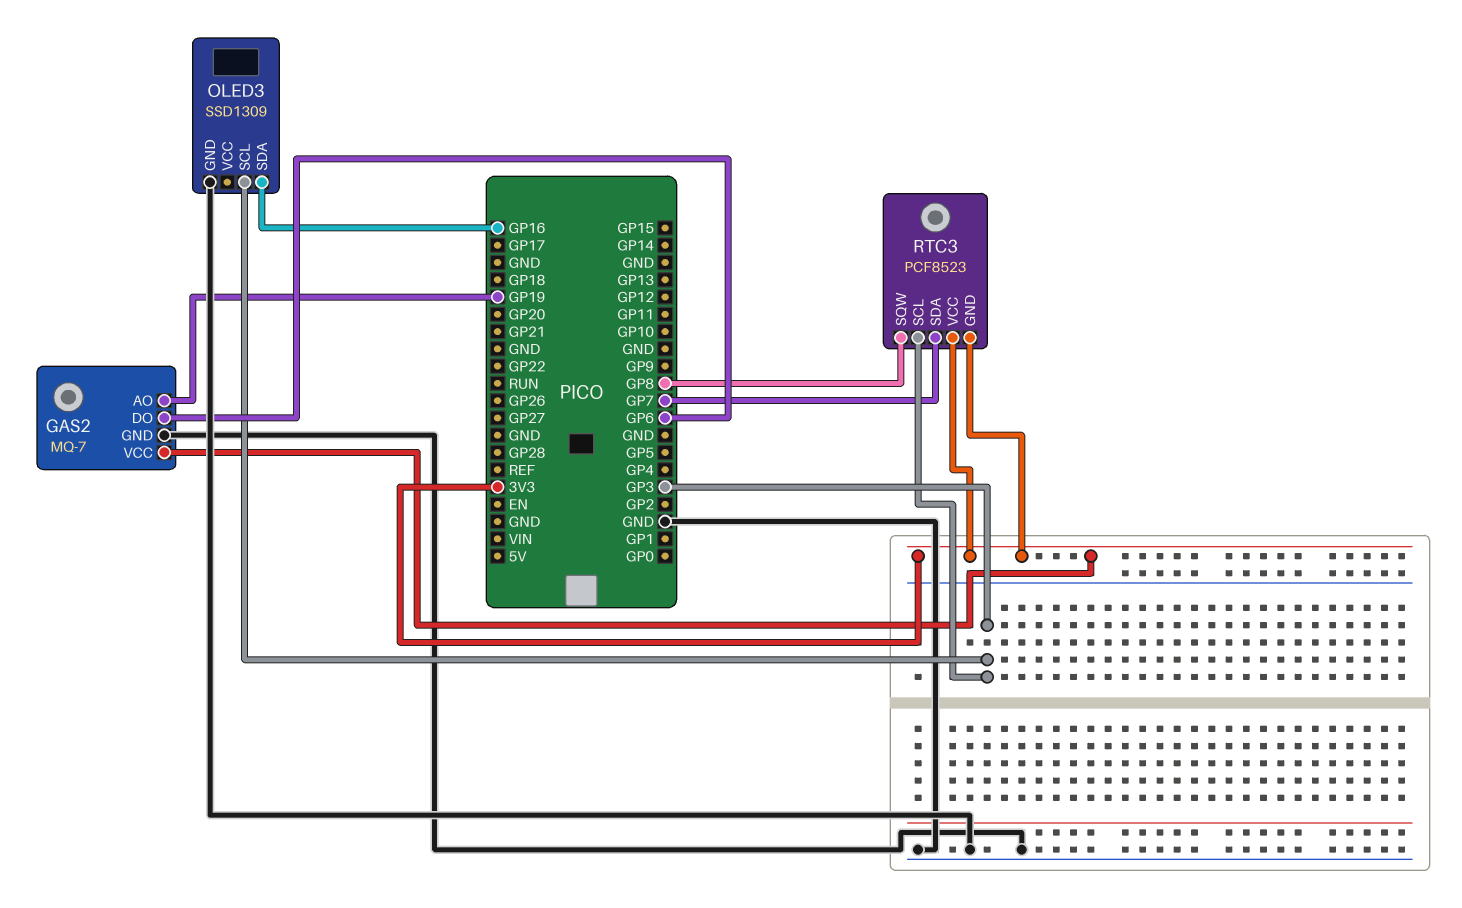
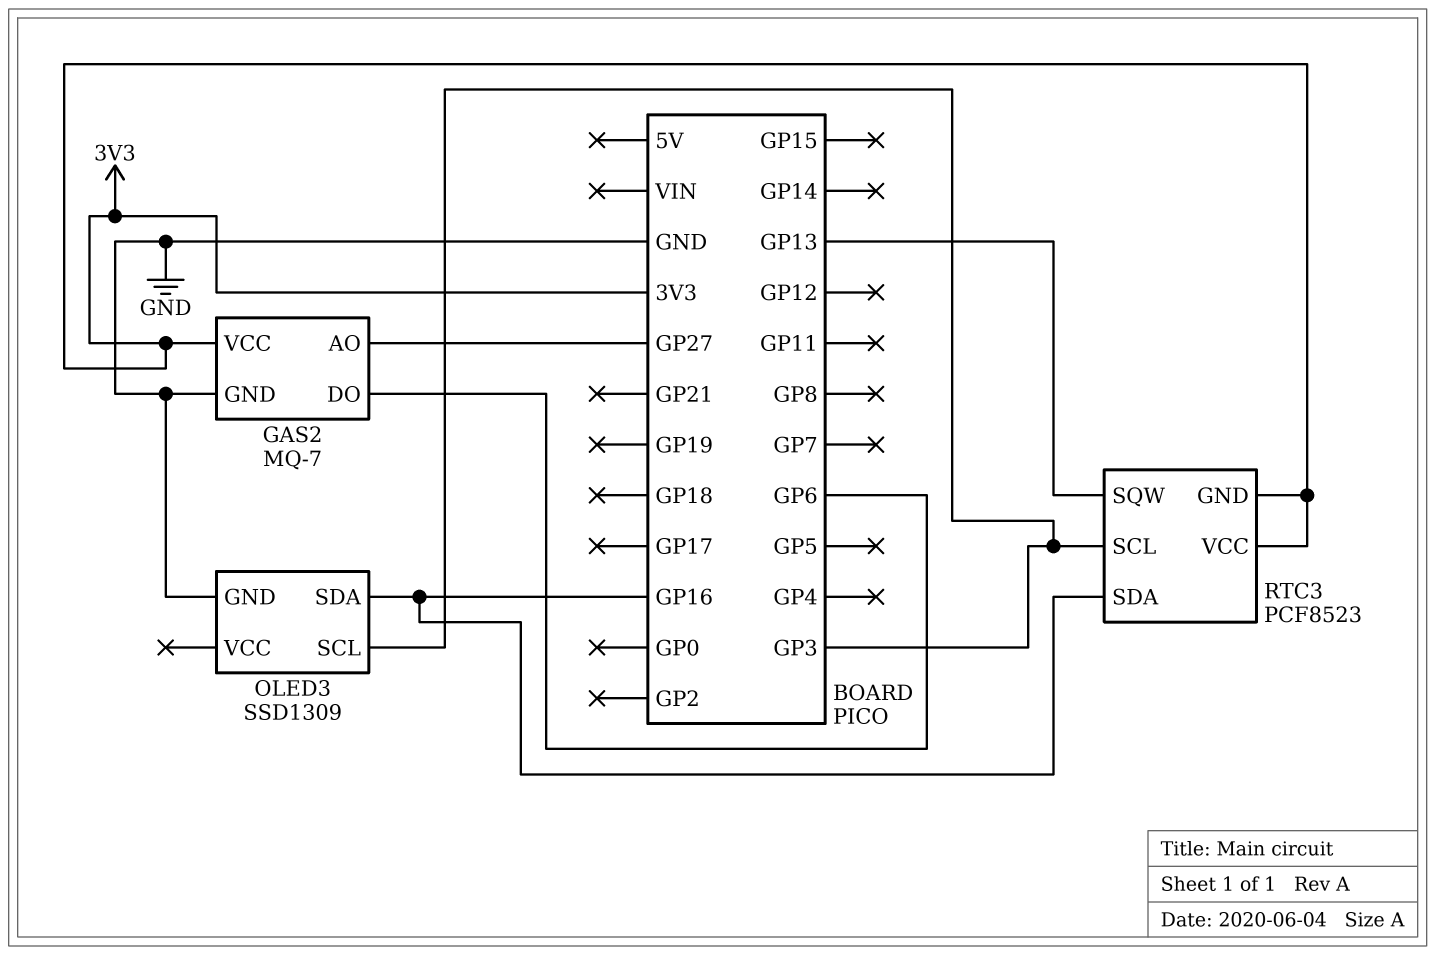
GAS2 pin AO: GP19 -> GP27
RTC3 pin SDA: GP7 -> GP16
RTC3 pin SQW: GP8 -> GP13

